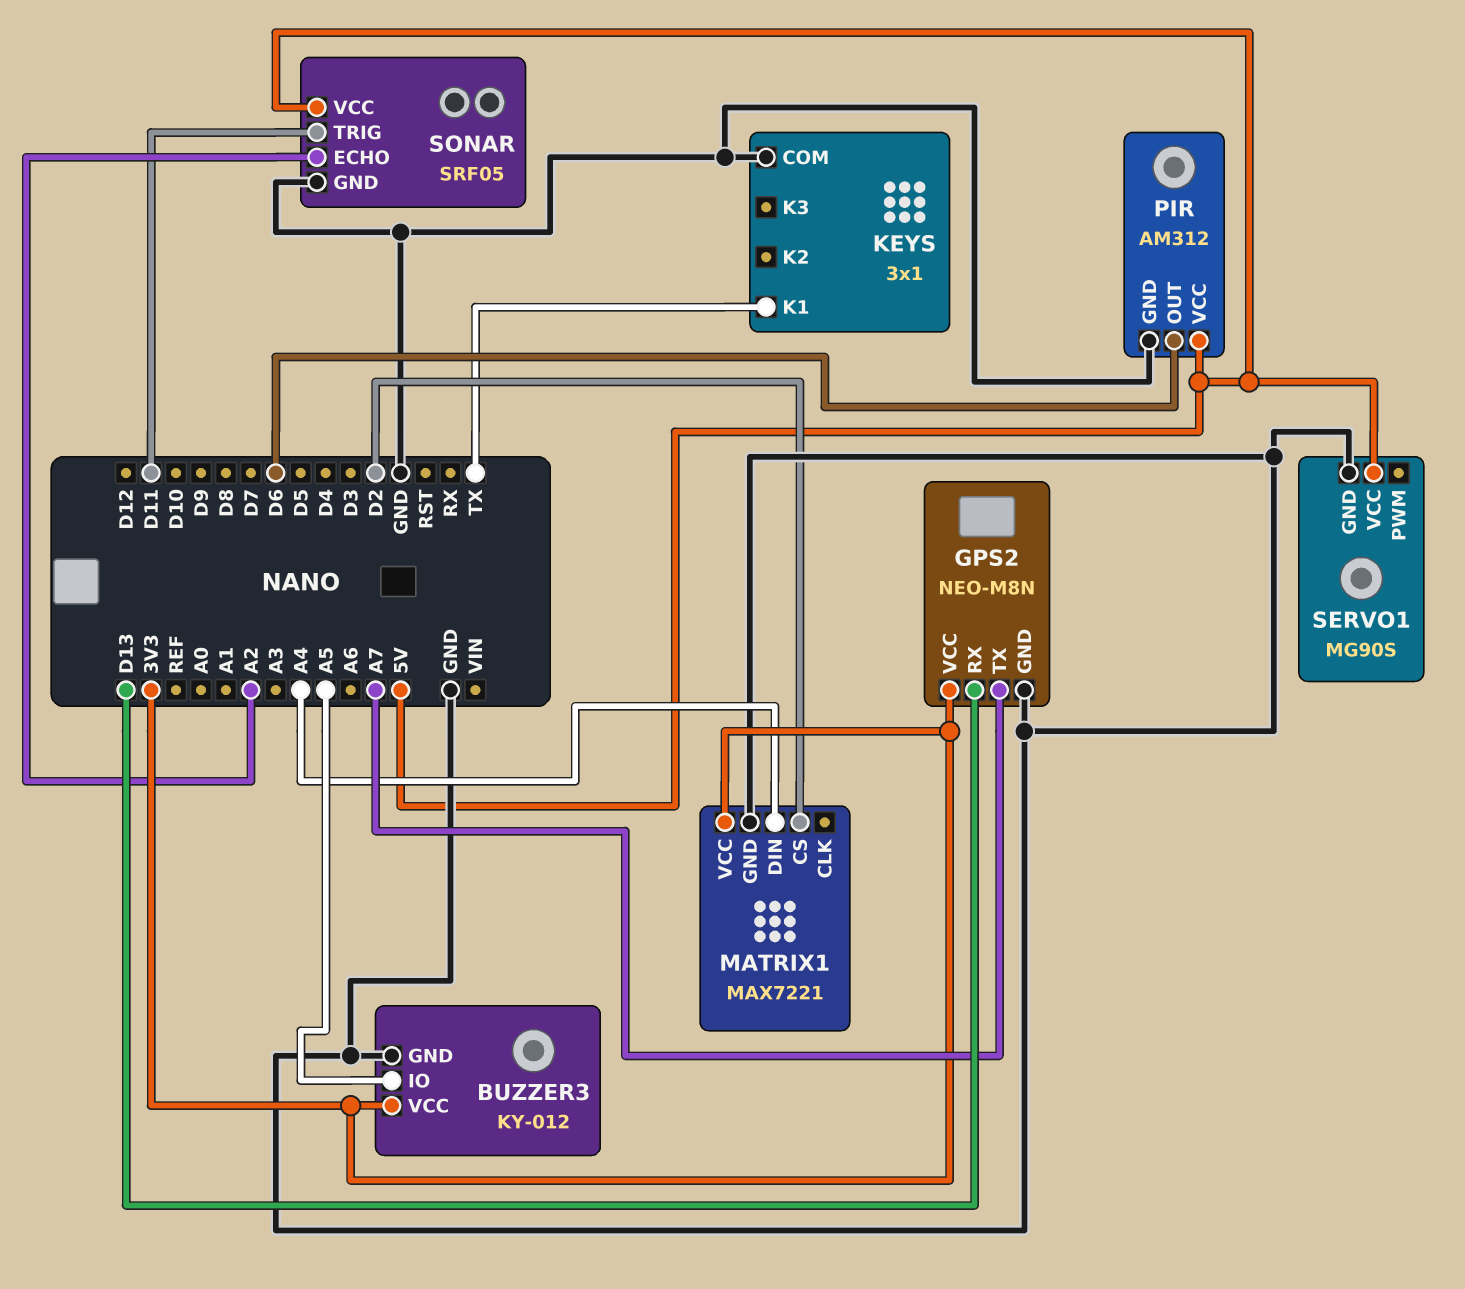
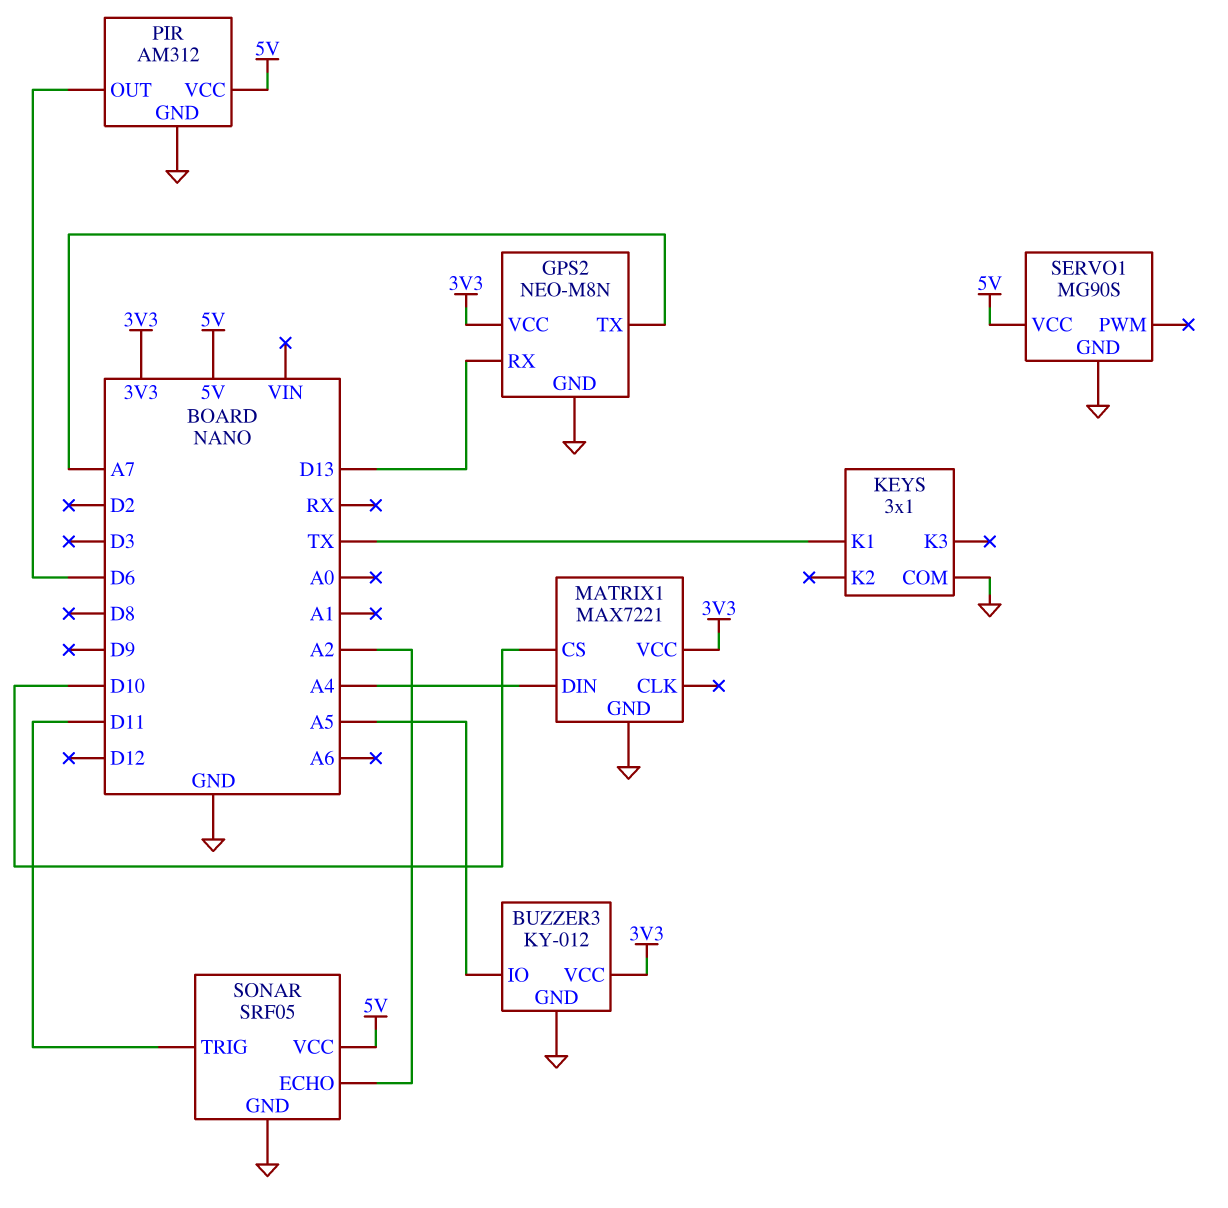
MATRIX1 pin CS: D2 -> D10

